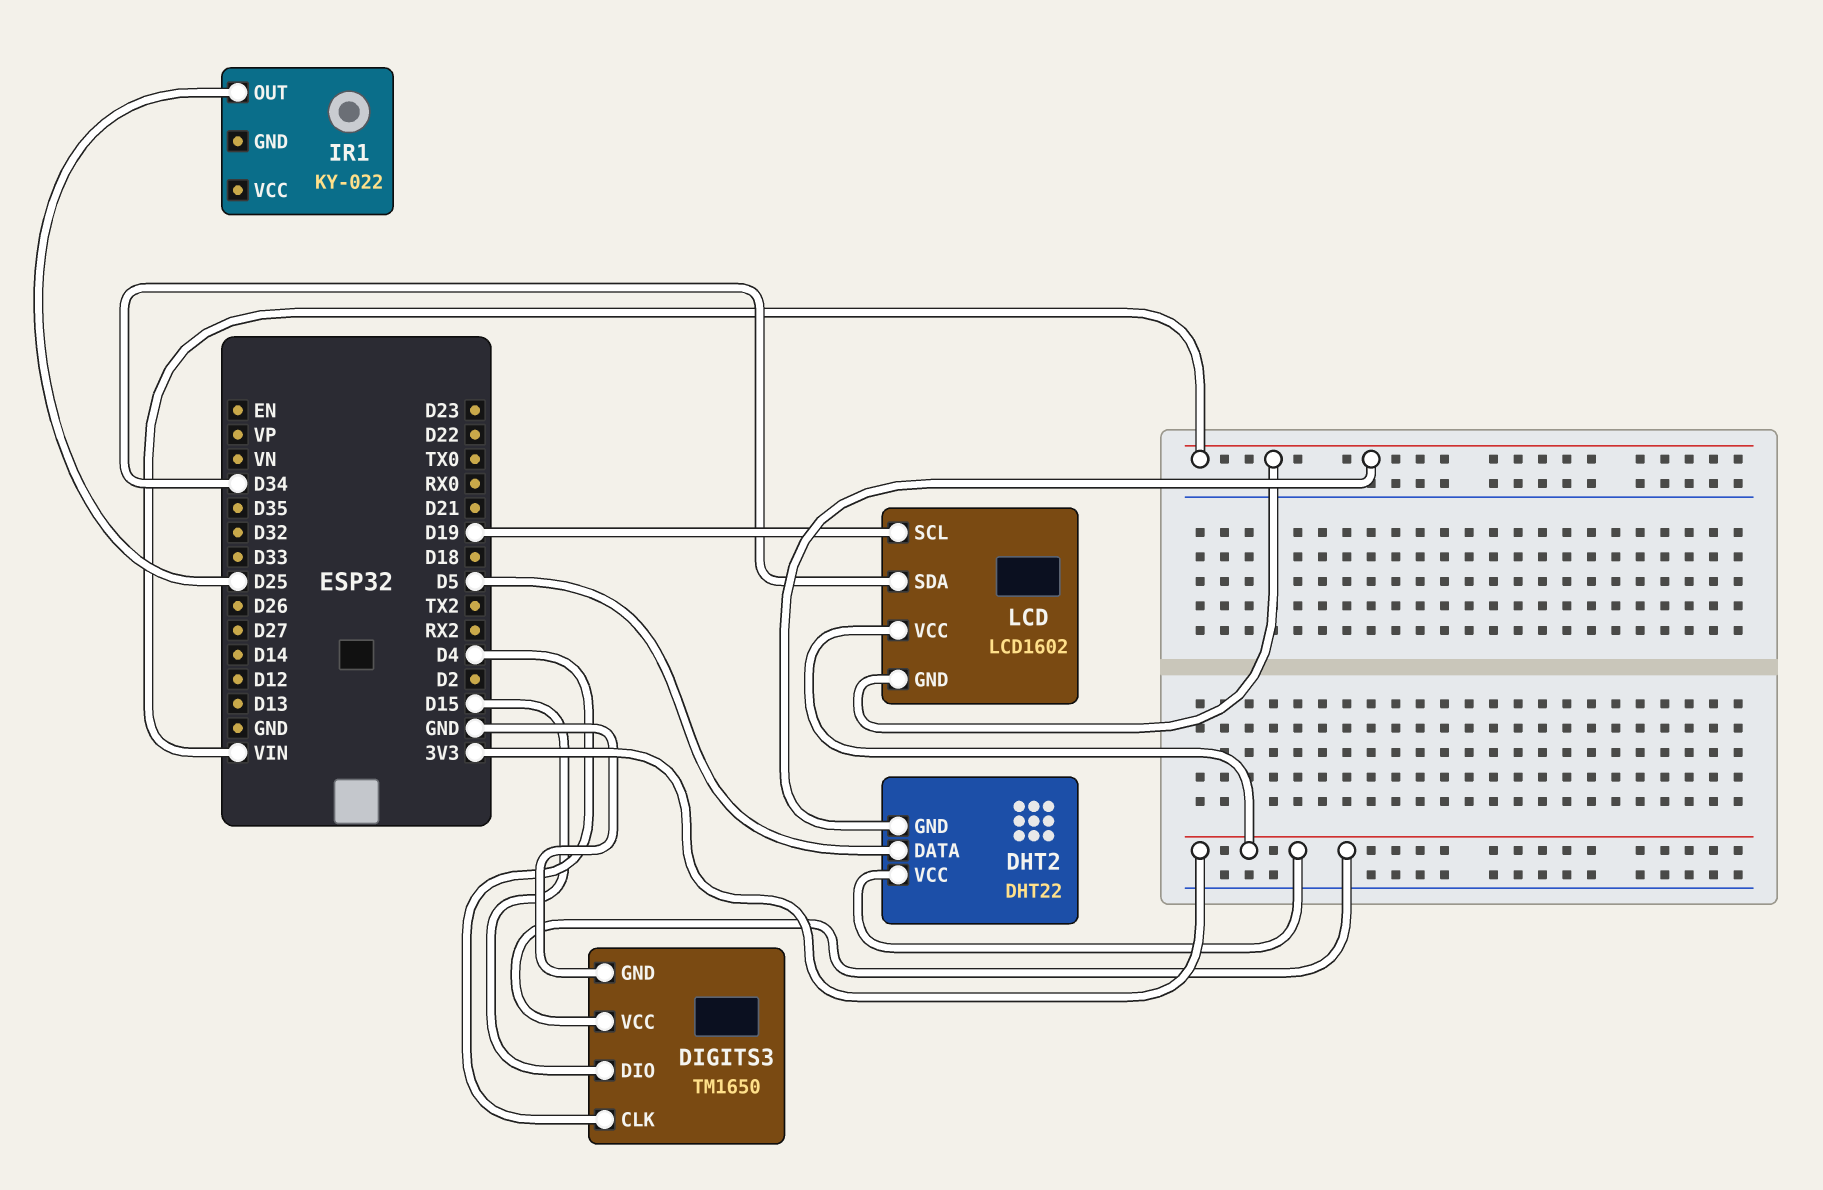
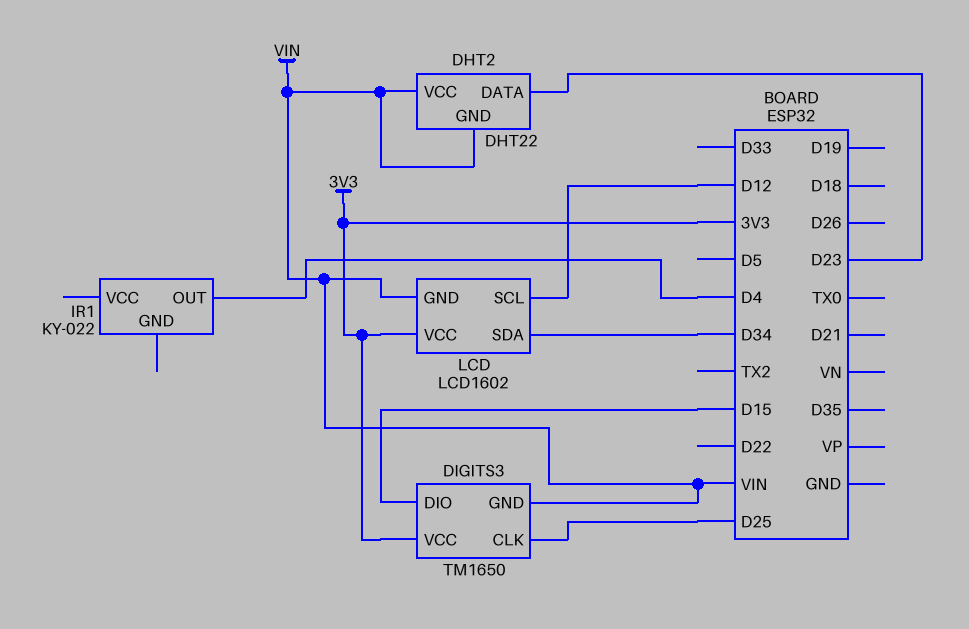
DHT2 pin DATA: D5 -> D23
DHT2 pin VCC: 3V3 -> VIN
DIGITS3 pin CLK: D4 -> D25
DIGITS3 pin GND: GND -> VIN
IR1 pin OUT: D25 -> D4
LCD pin SCL: D19 -> D12

